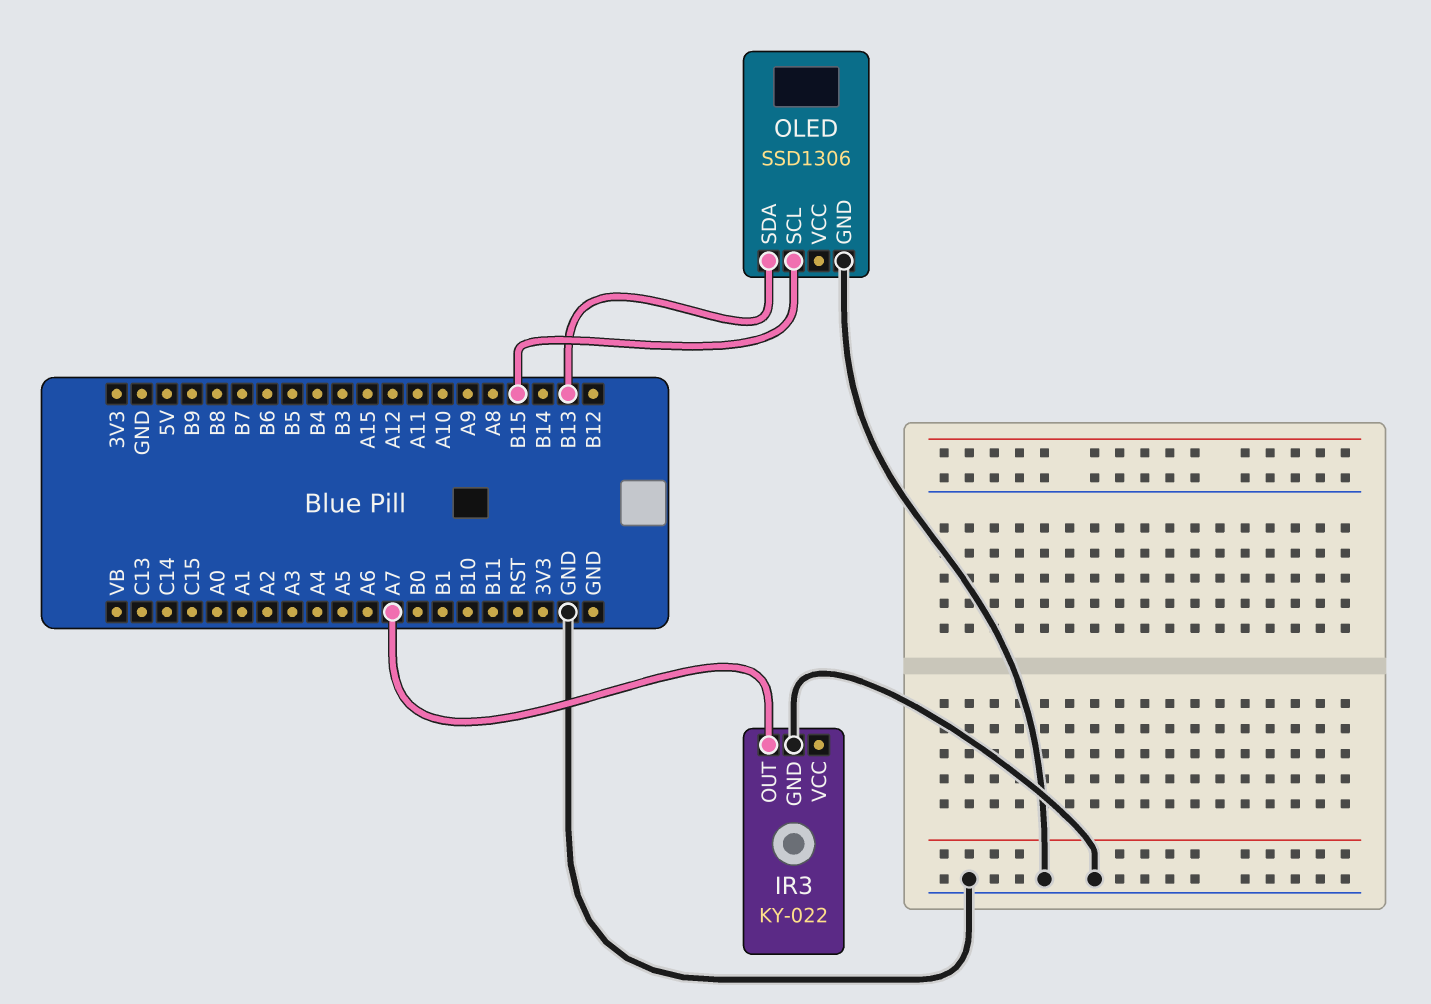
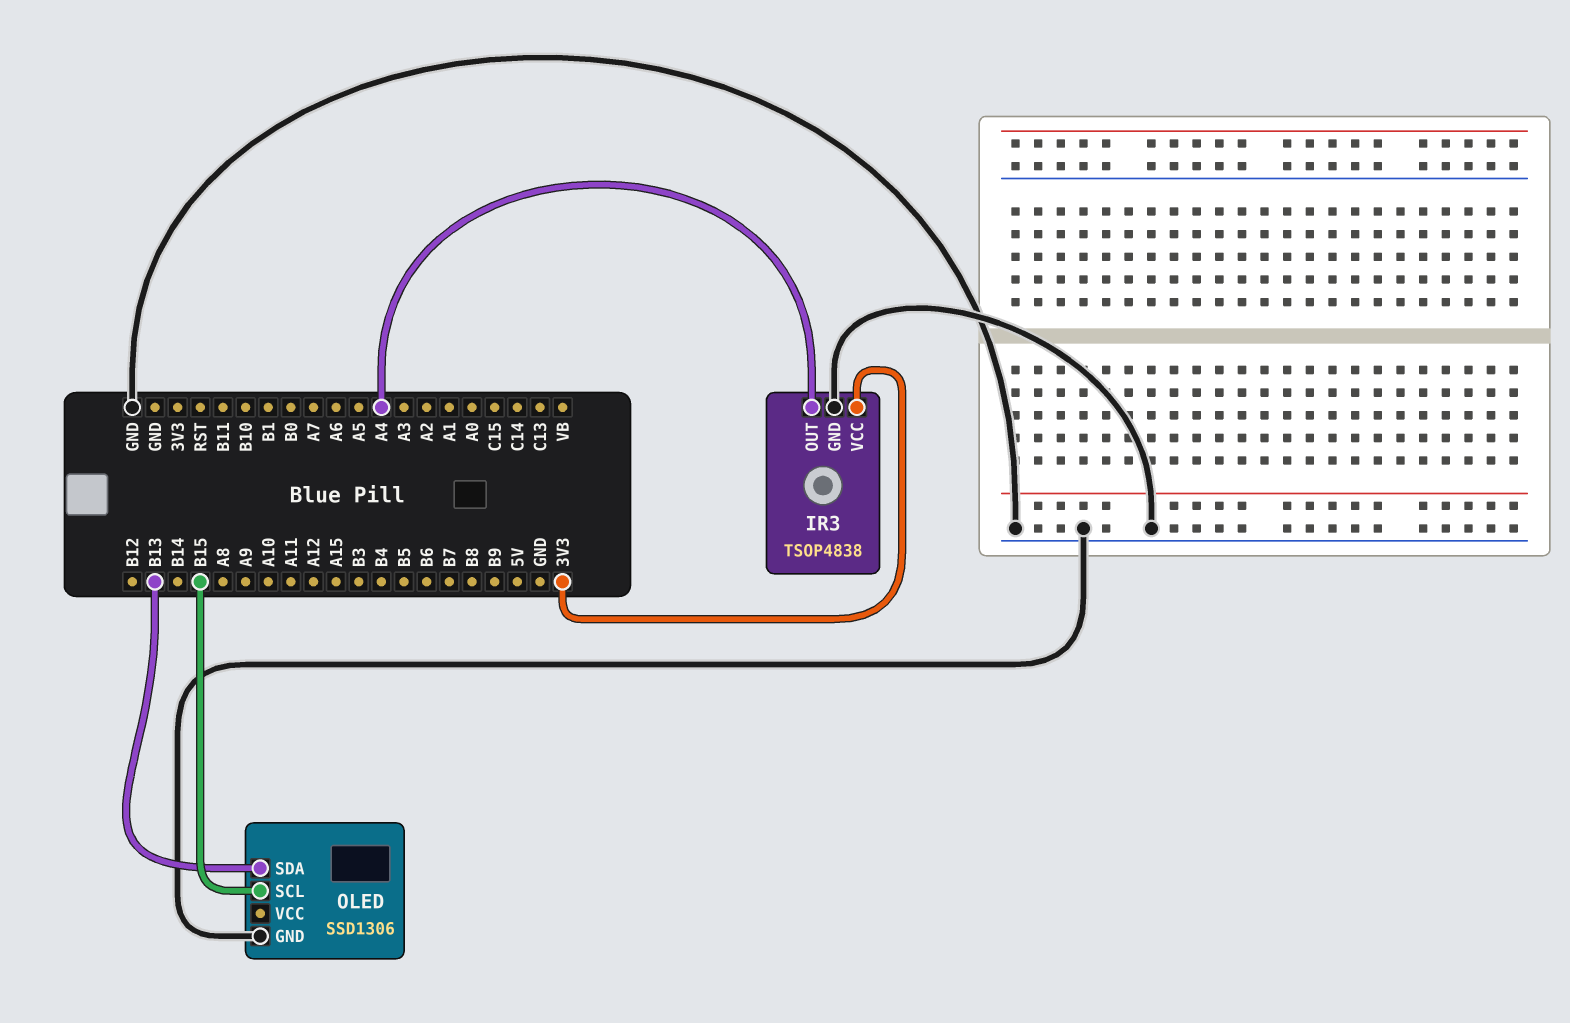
IR3: KY-022 -> TSOP4838
IR3 pin OUT: A7 -> A4
IR3 pin VCC: none -> 3V3

